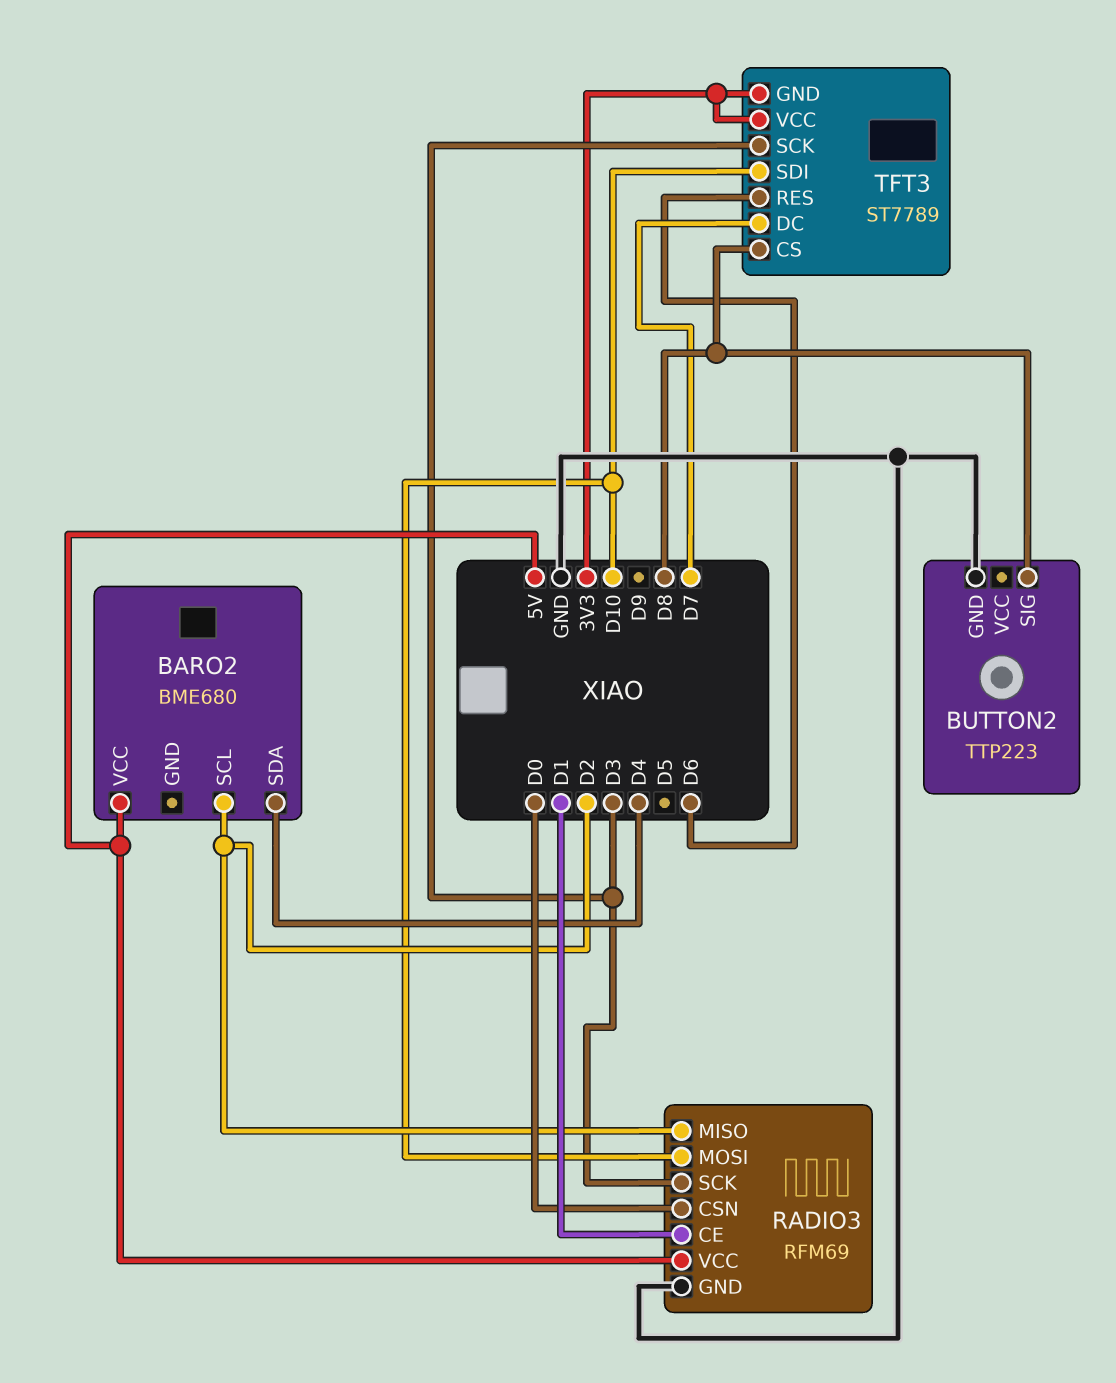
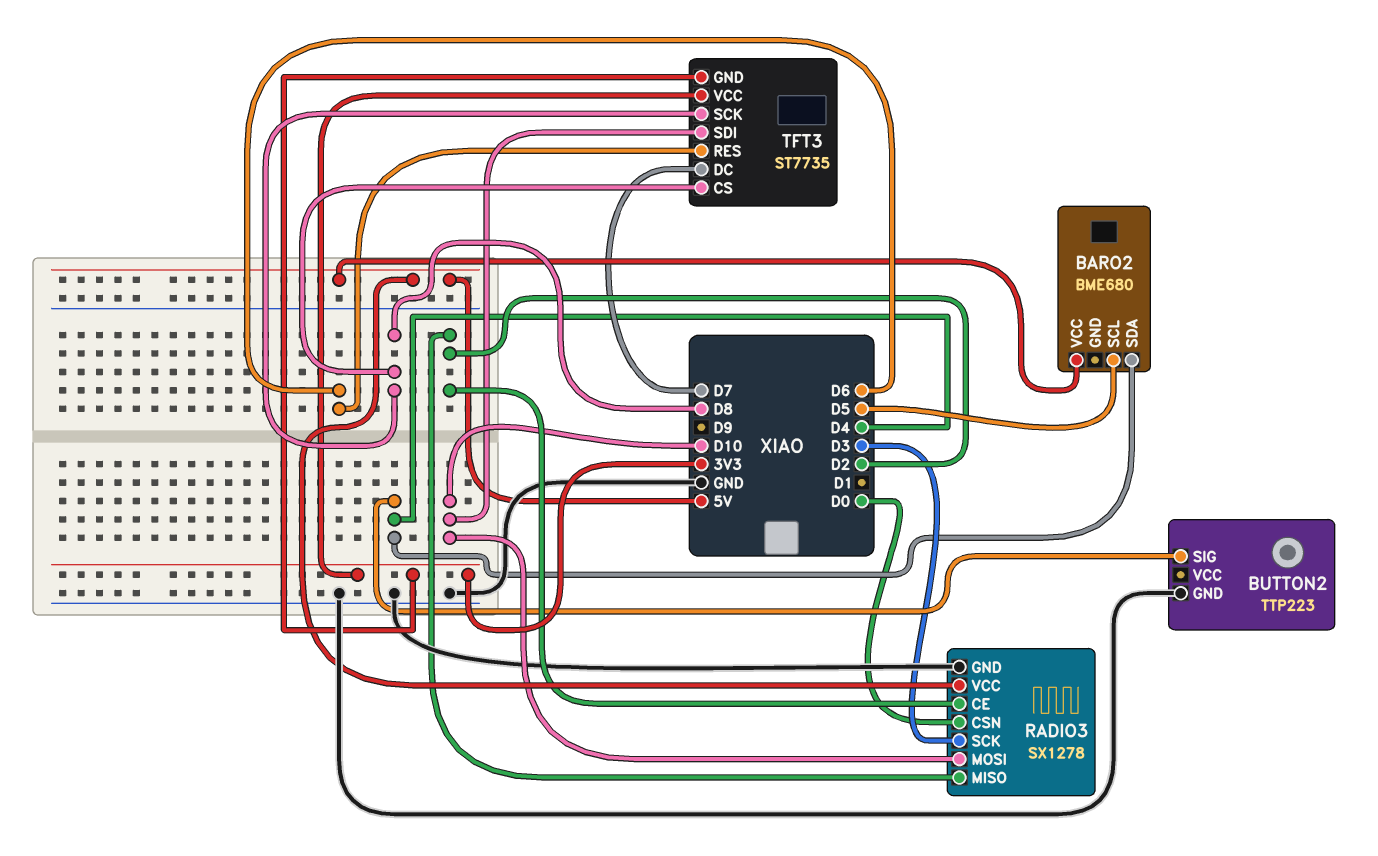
BARO2 pin SCL: D2 -> D5
BUTTON2 pin SIG: D8 -> D4
RADIO3: RFM69 -> SX1278
RADIO3 pin CE: D1 -> D2
TFT3: ST7789 -> ST7735
TFT3 pin SCK: D3 -> D8

